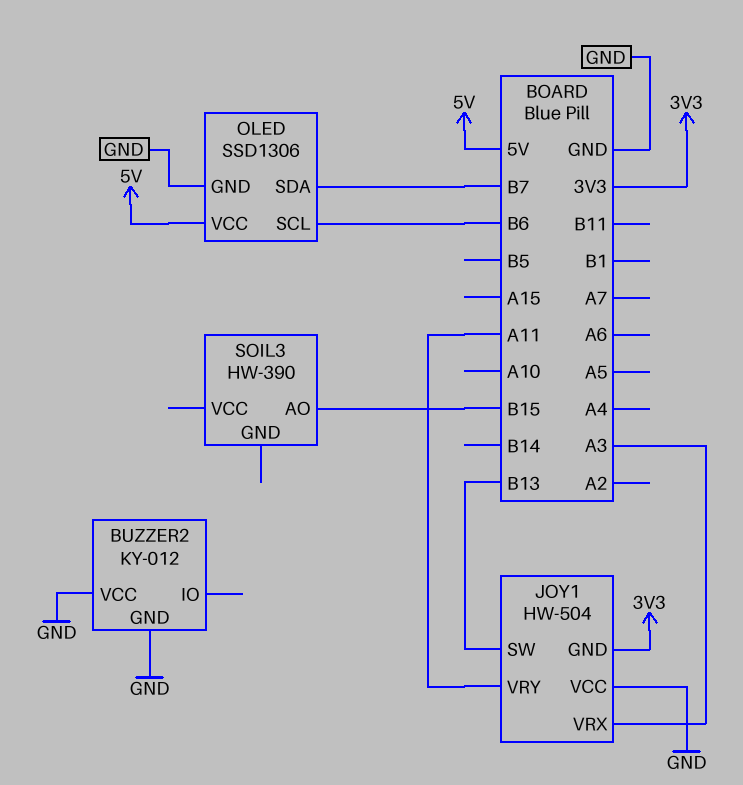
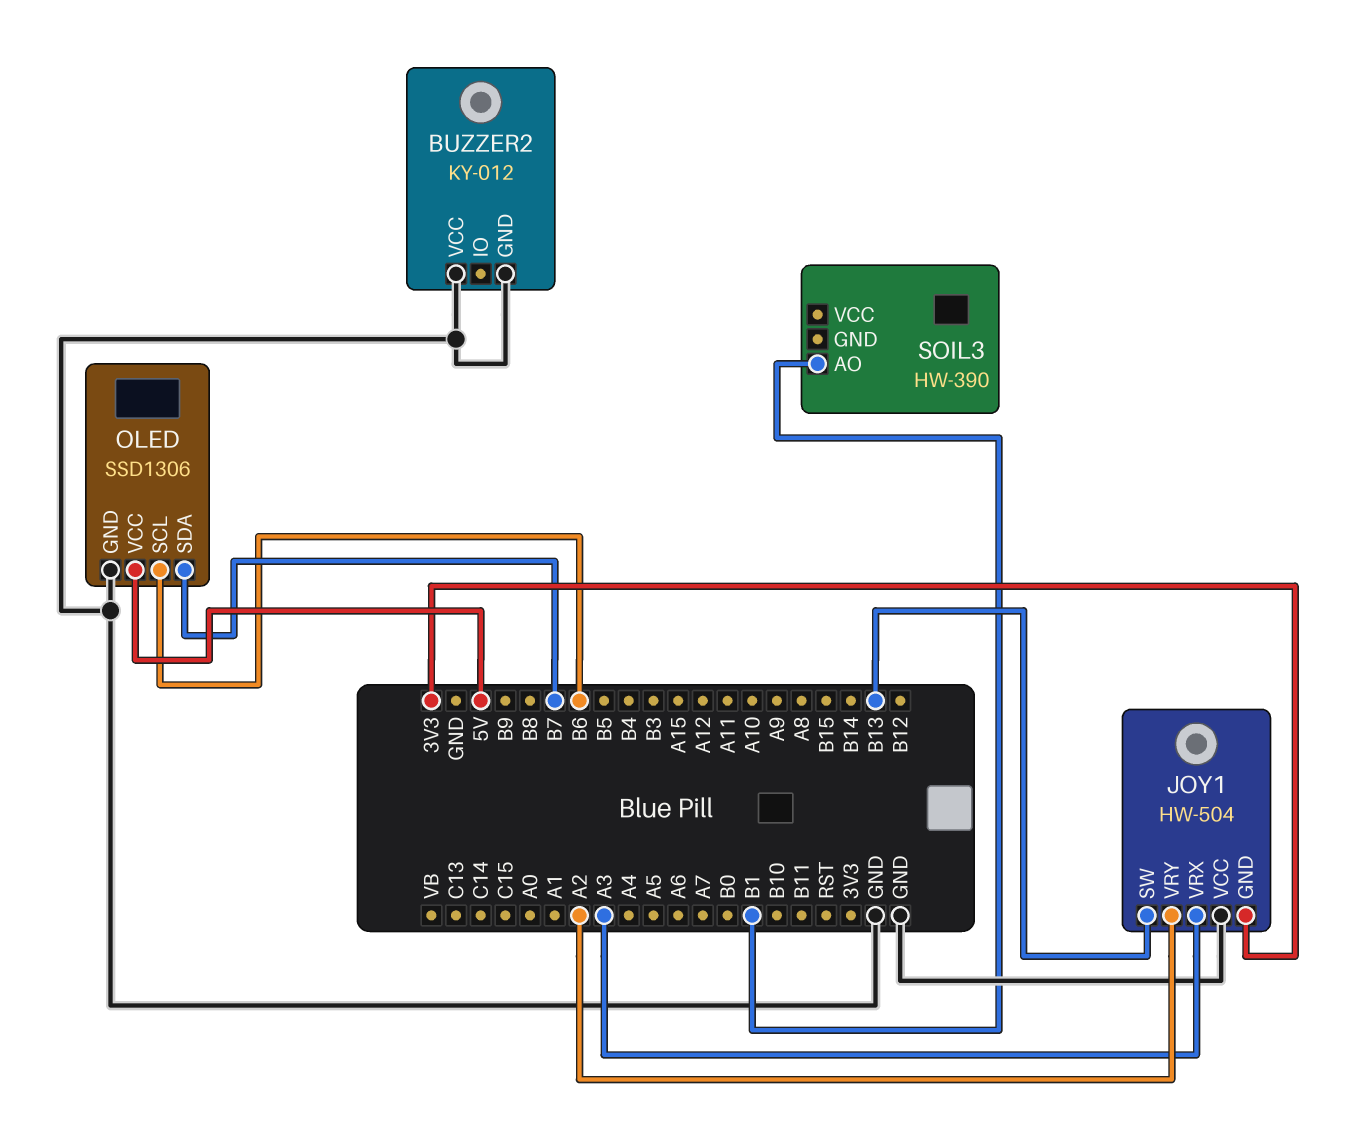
JOY1 pin VRY: A11 -> A2
SOIL3 pin AO: B15 -> B1

